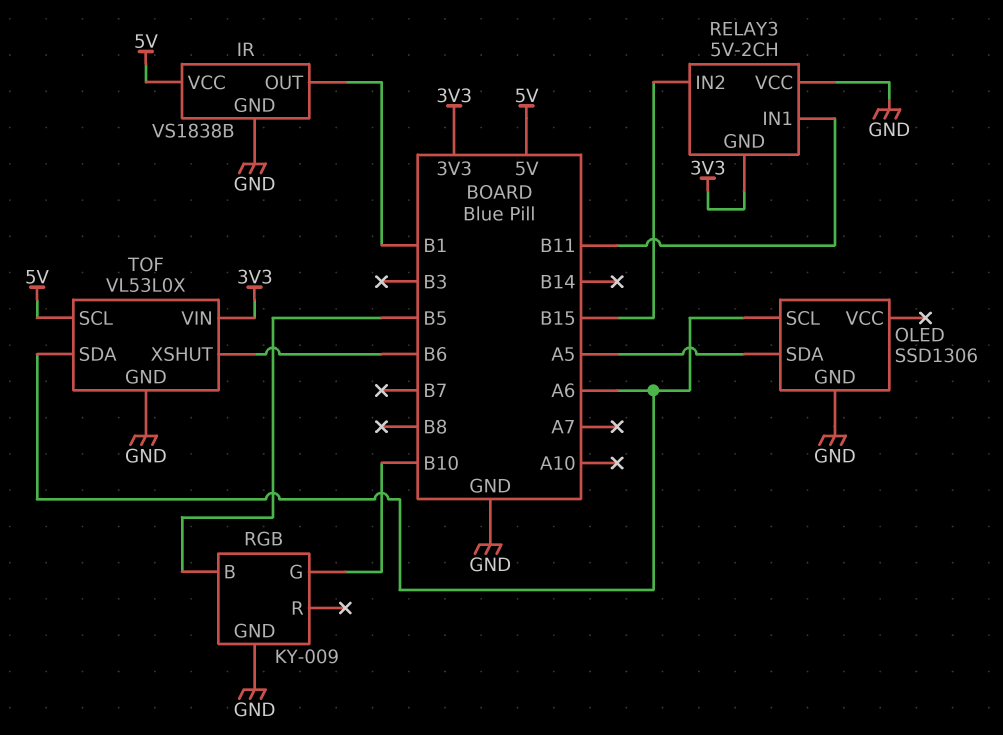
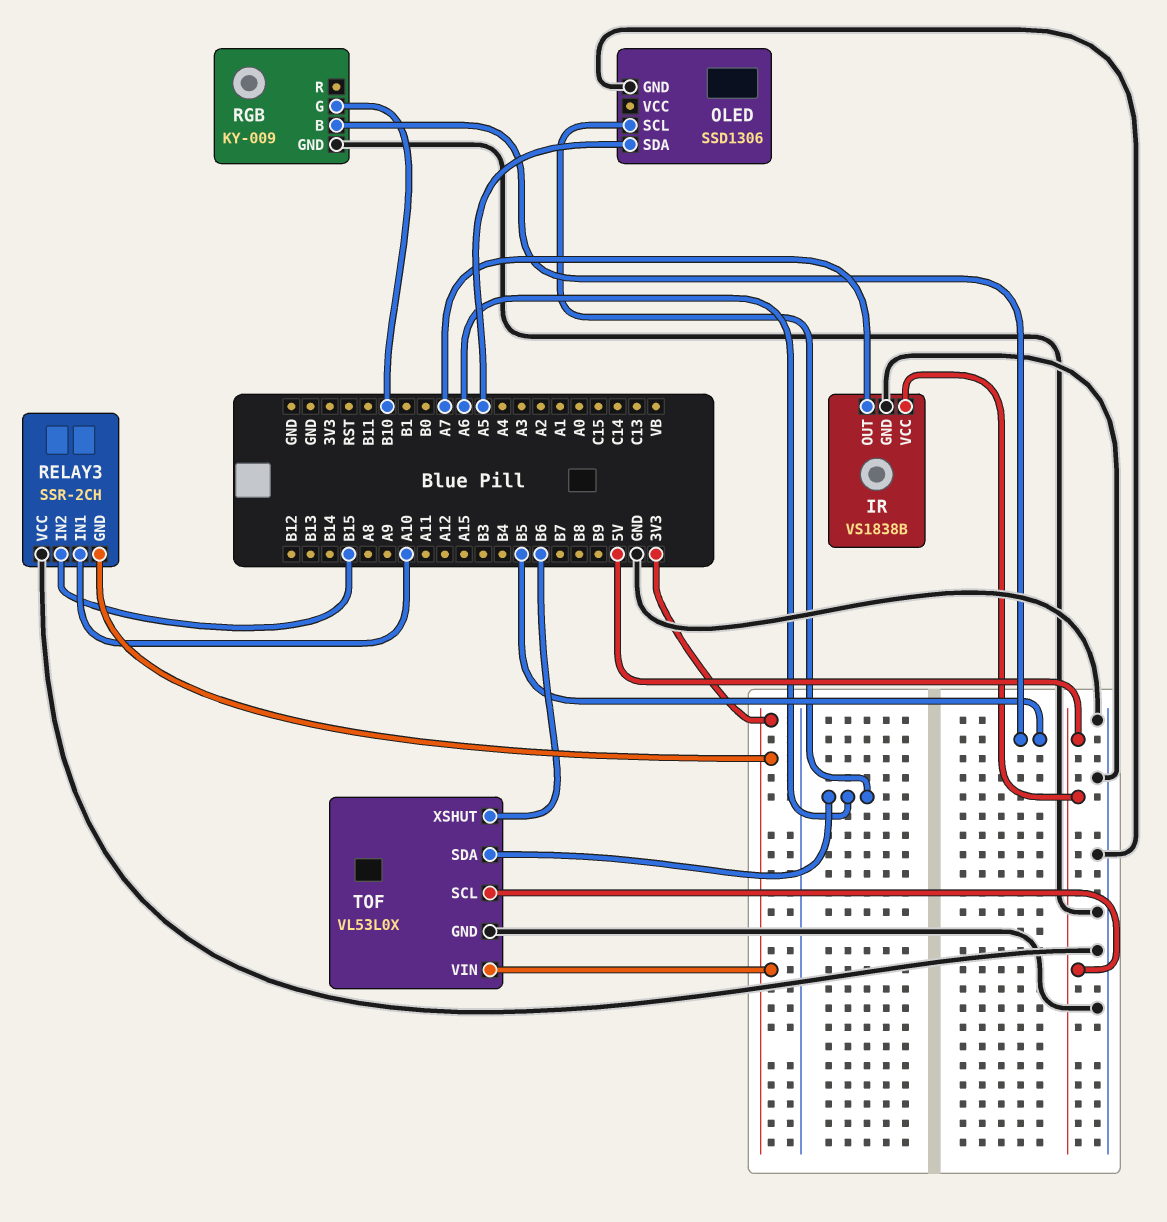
IR pin OUT: B1 -> A7
RELAY3: 5V-2CH -> SSR-2CH
RELAY3 pin IN1: B11 -> A10

